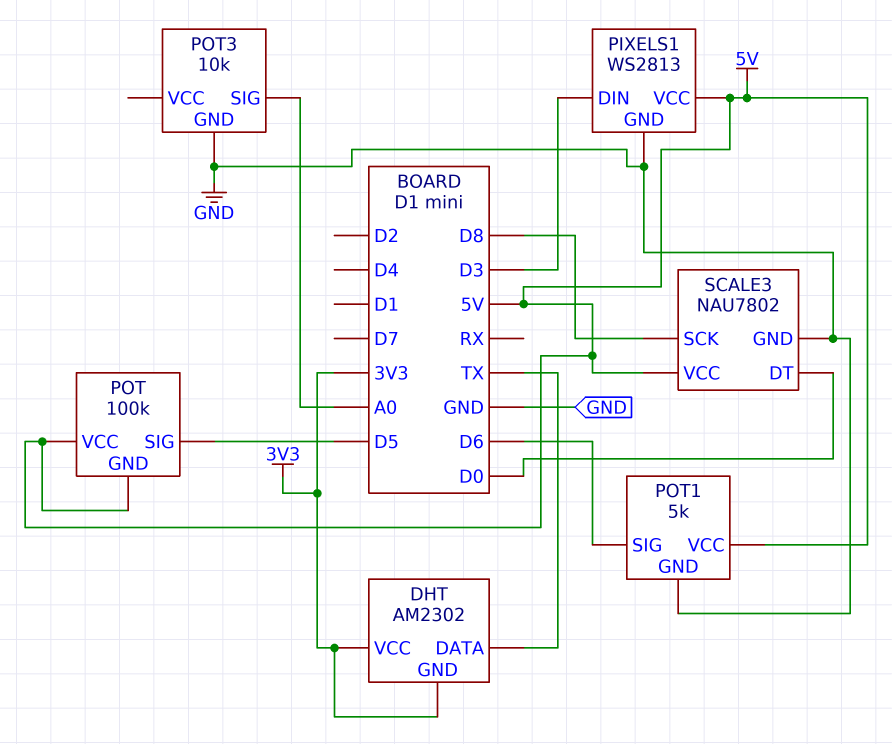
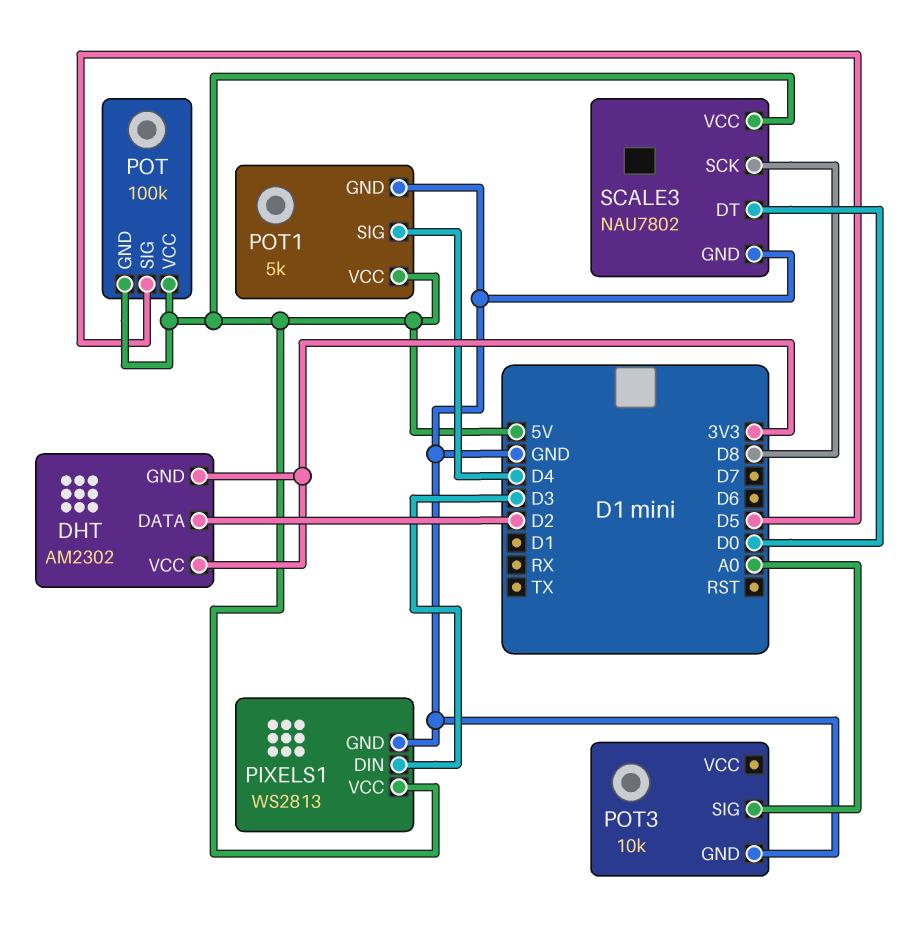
DHT pin DATA: TX -> D2
POT1 pin SIG: D6 -> D4

